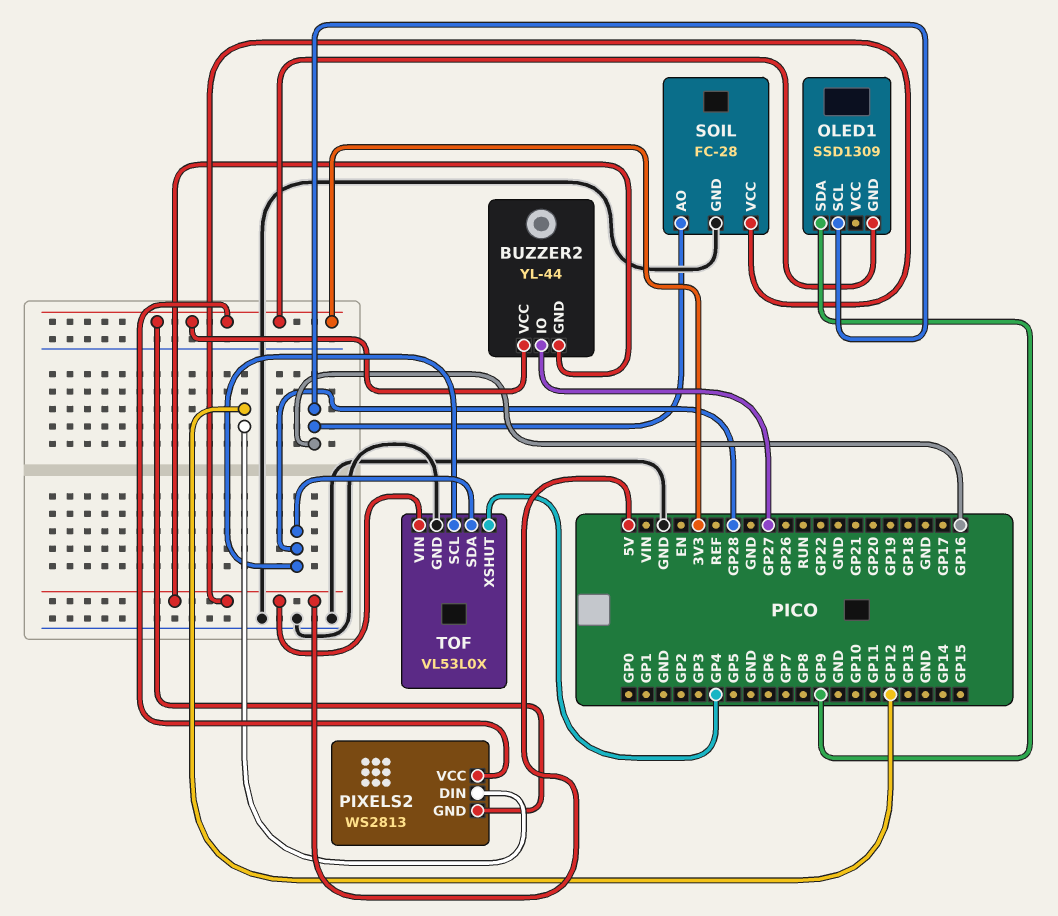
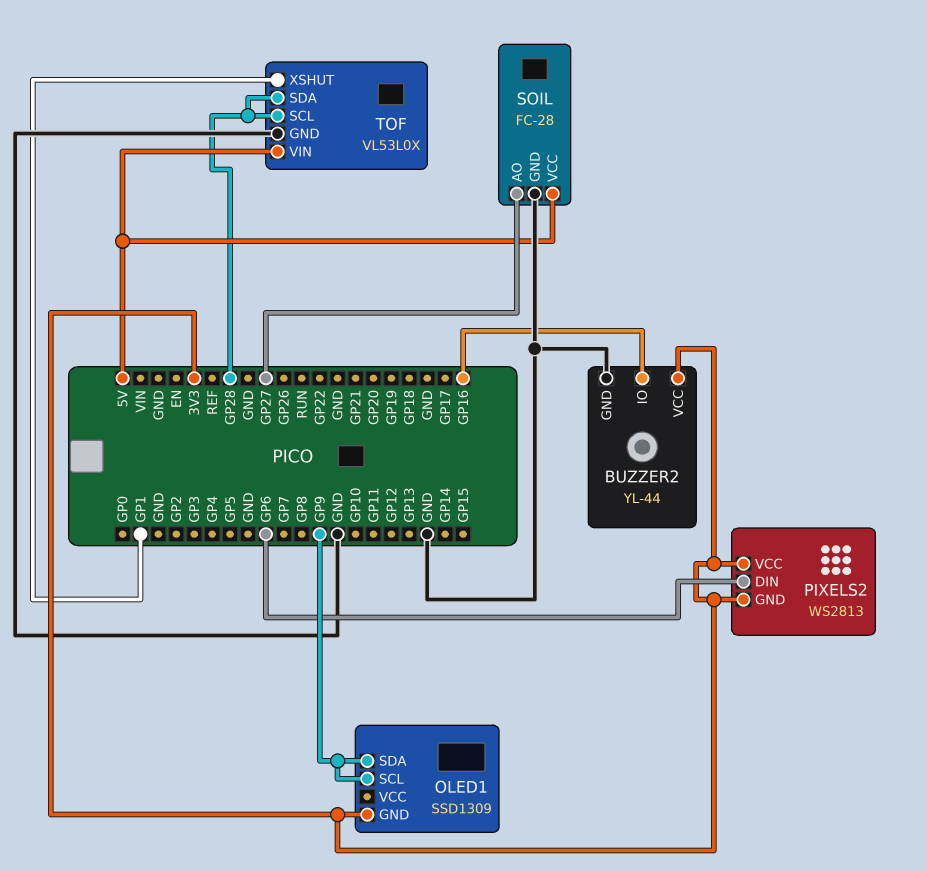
BUZZER2 pin GND: 5V -> GND
BUZZER2 pin IO: GP27 -> GP16
OLED1 pin SCL: GP16 -> GP9
PIXELS2 pin DIN: GP12 -> GP6
SOIL pin AO: GP16 -> GP27
TOF pin XSHUT: GP4 -> GP1

